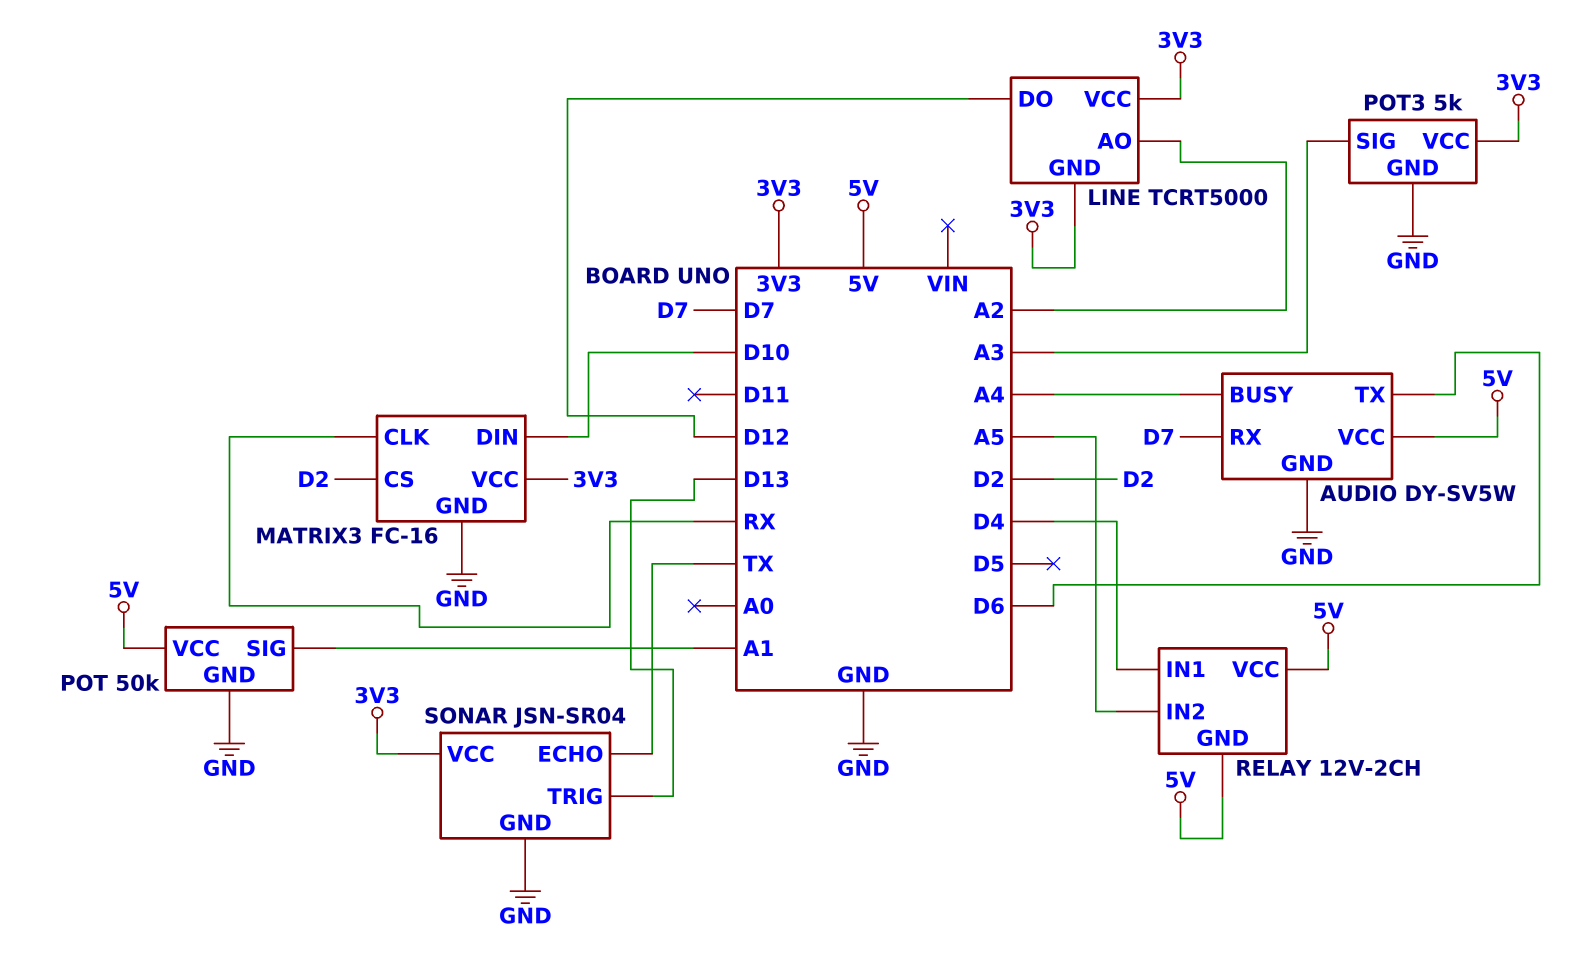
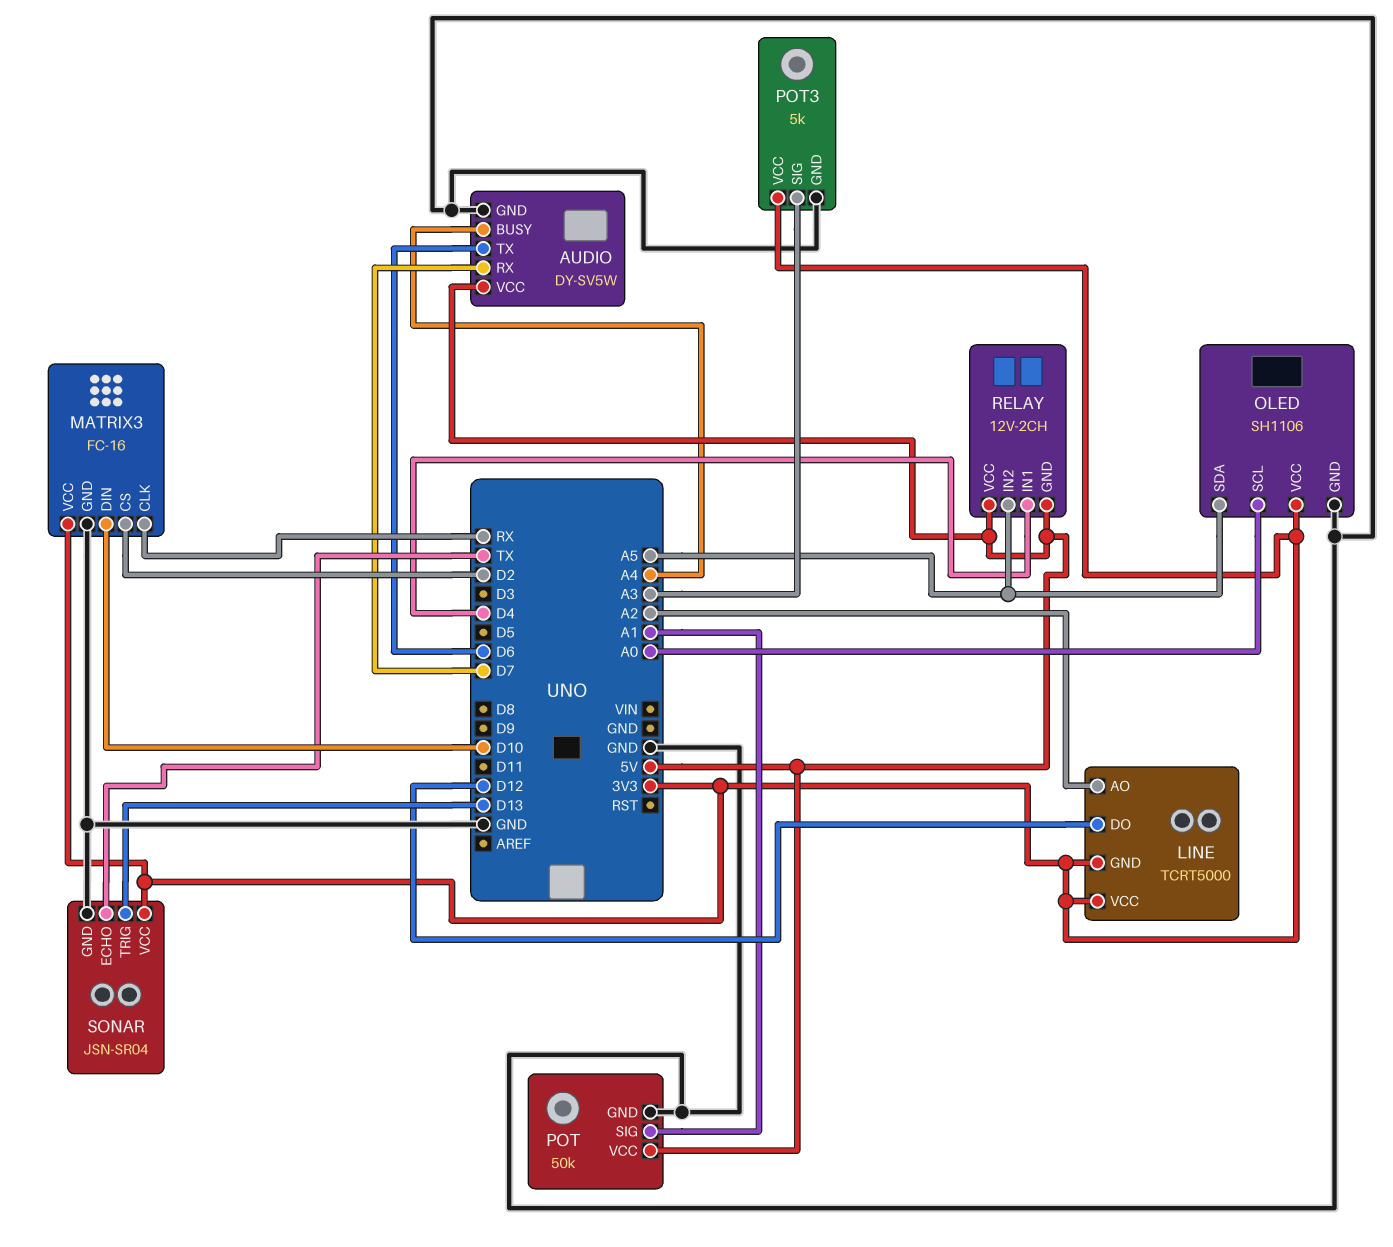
OLED: none -> SH1106
OLED pin GND: none -> GND
OLED pin SCL: none -> A0
OLED pin SDA: none -> A5
OLED pin VCC: none -> 3V3

